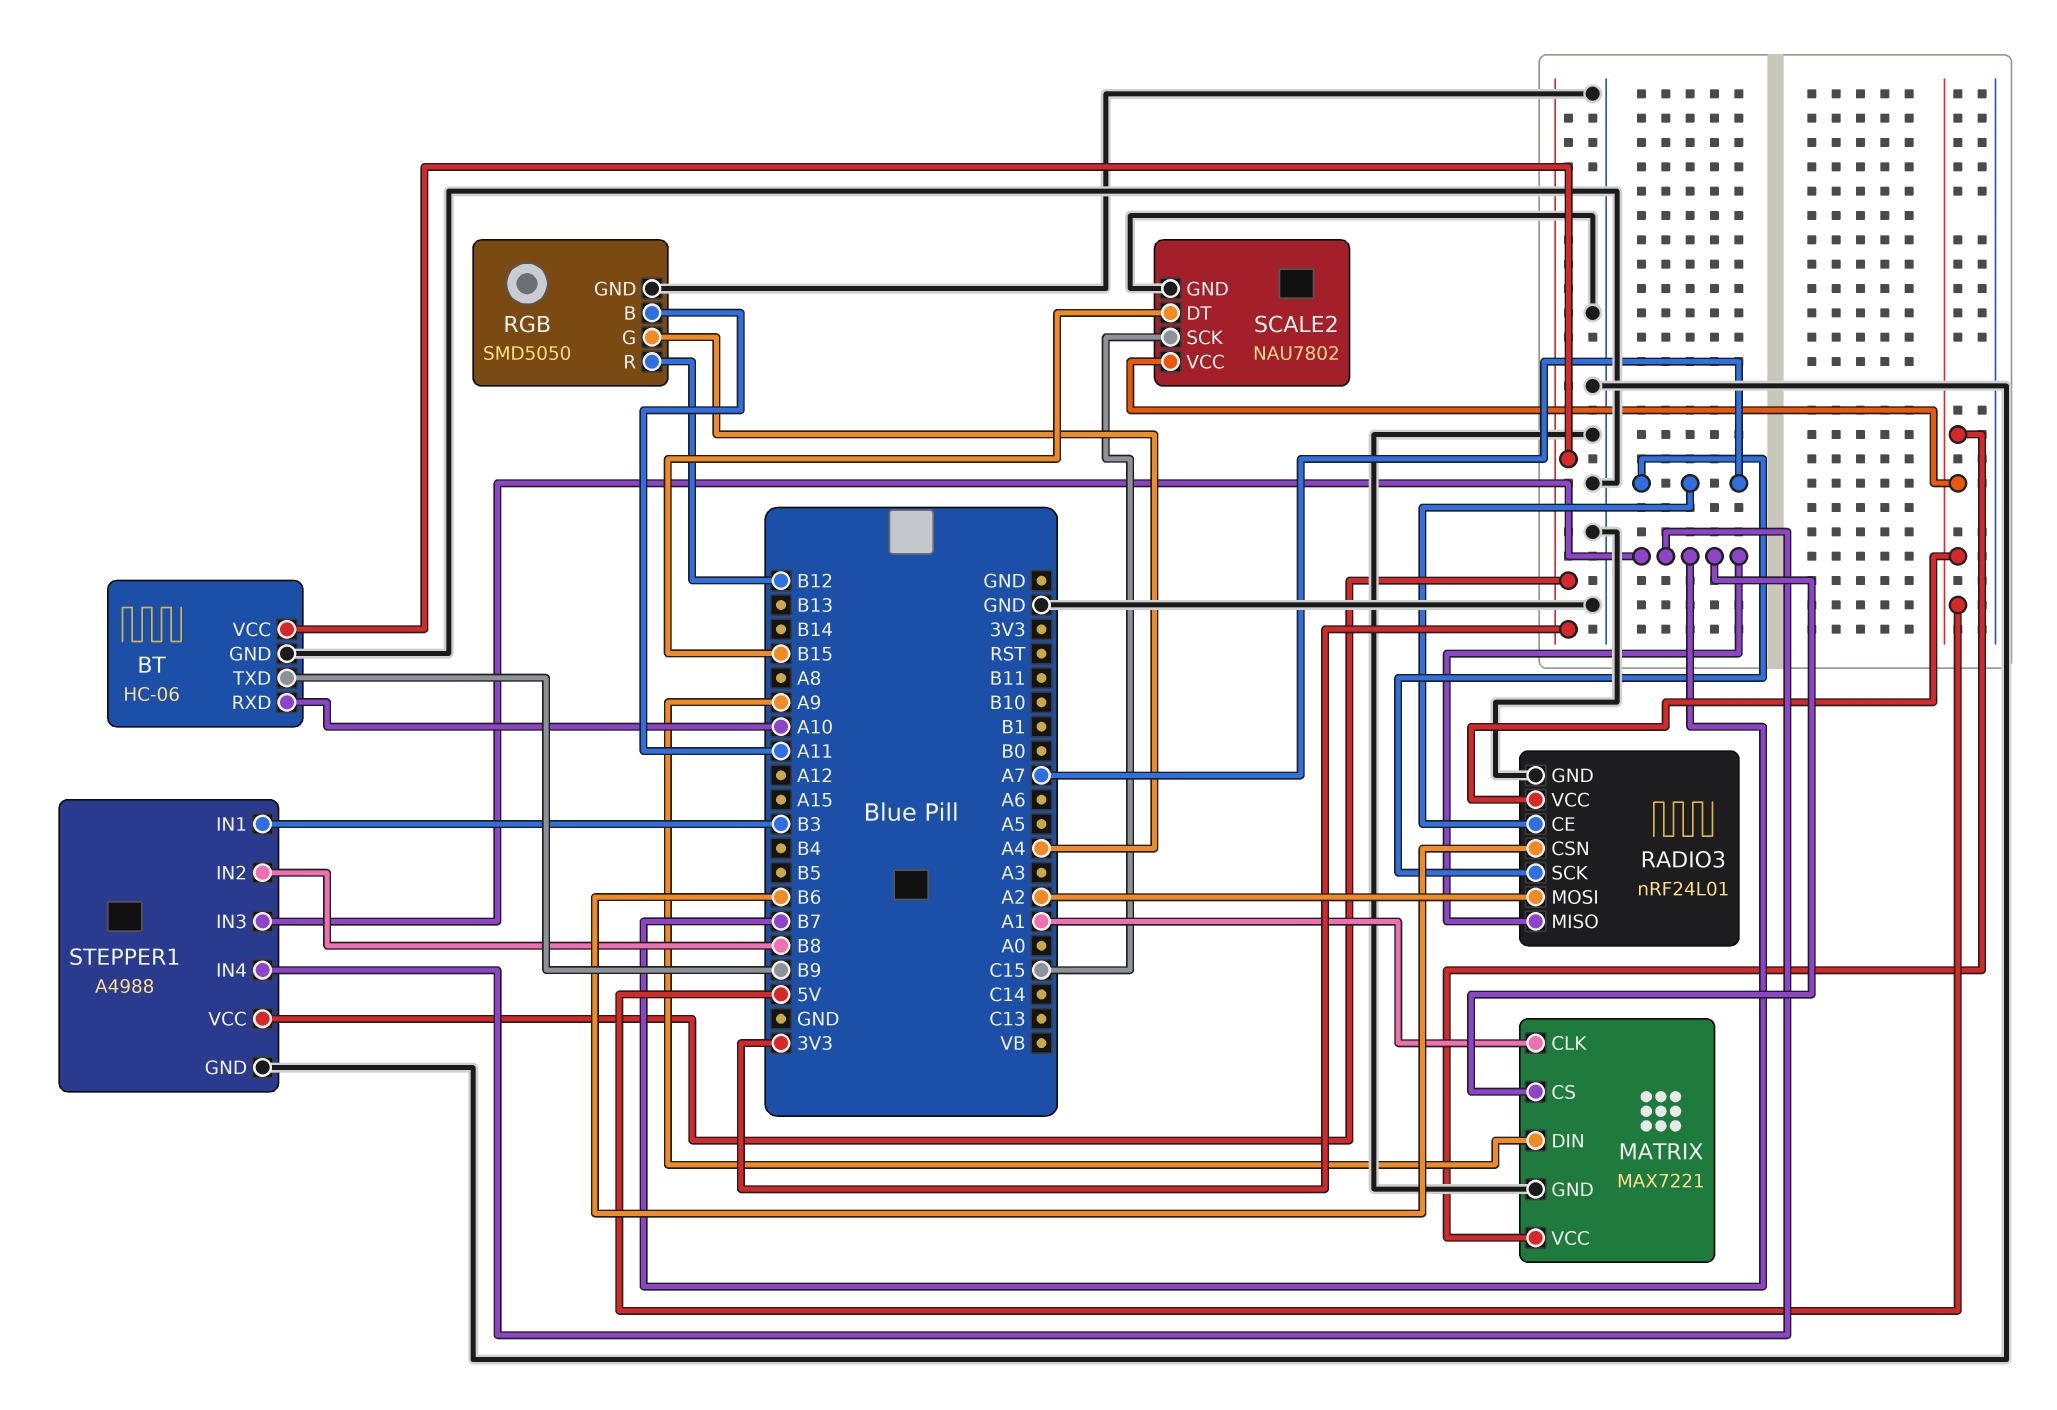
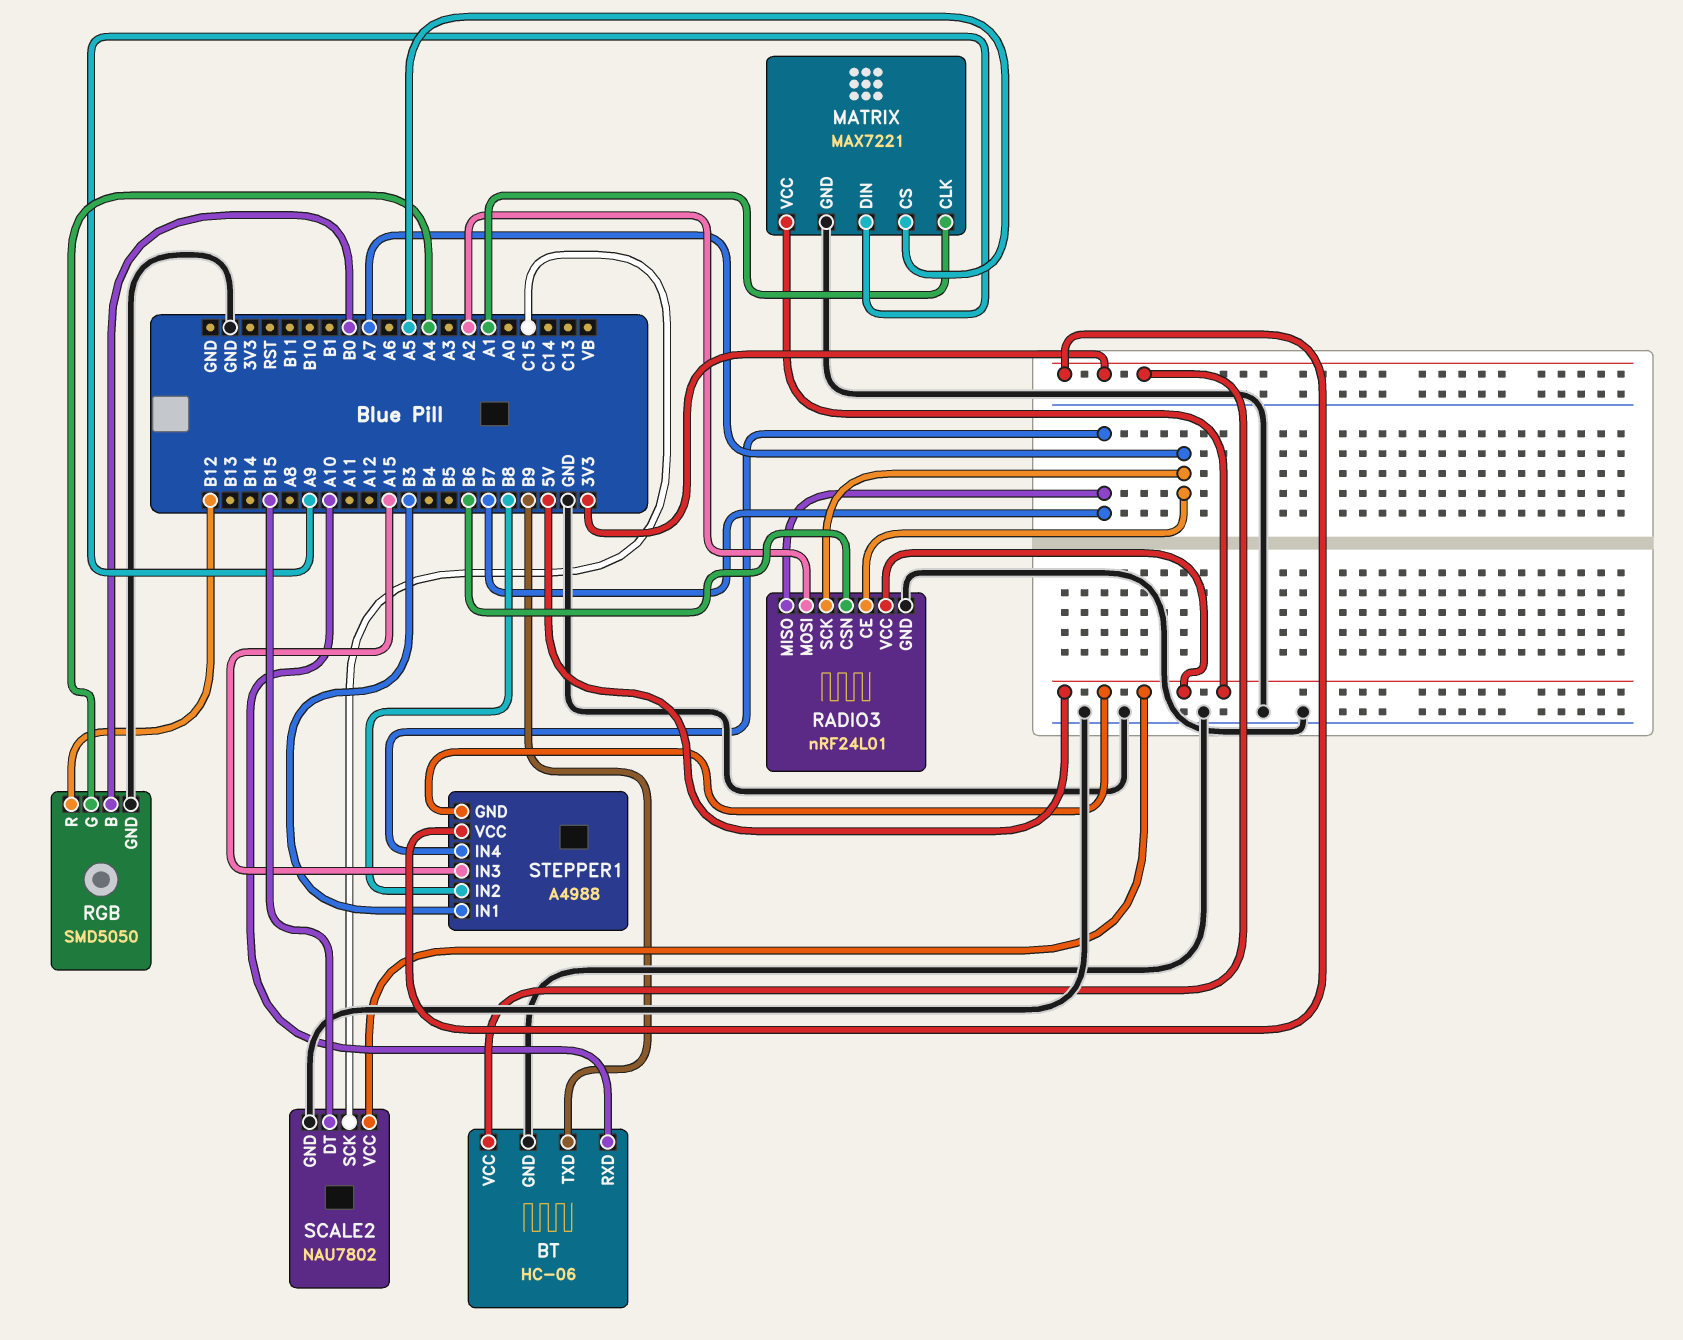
MATRIX pin CS: B7 -> A5
RGB pin B: A11 -> B0
STEPPER1 pin GND: GND -> 5V
STEPPER1 pin IN3: B7 -> A15

